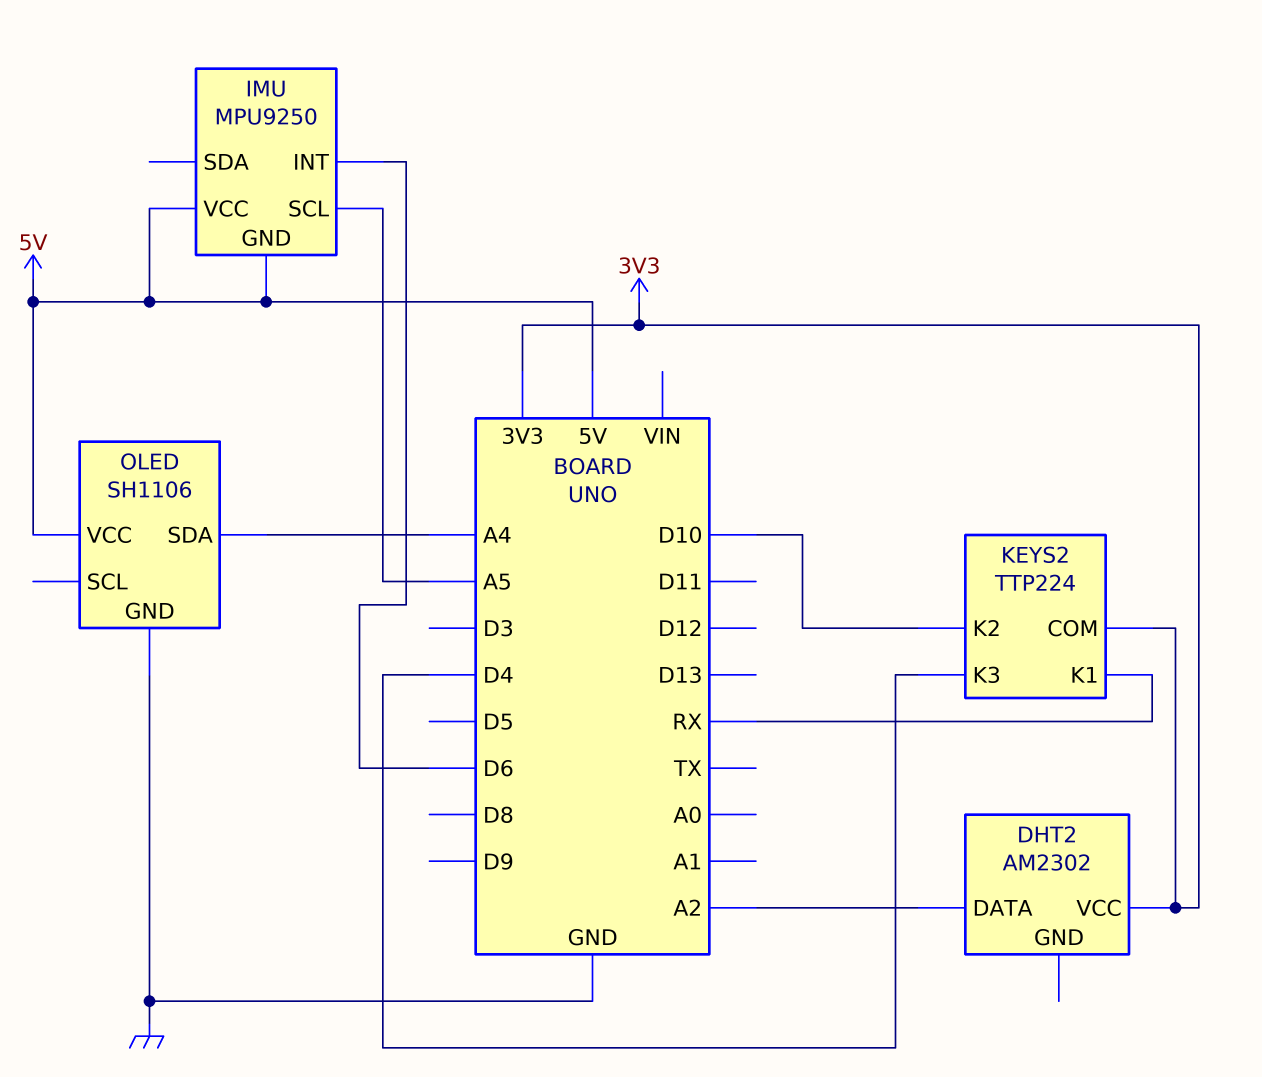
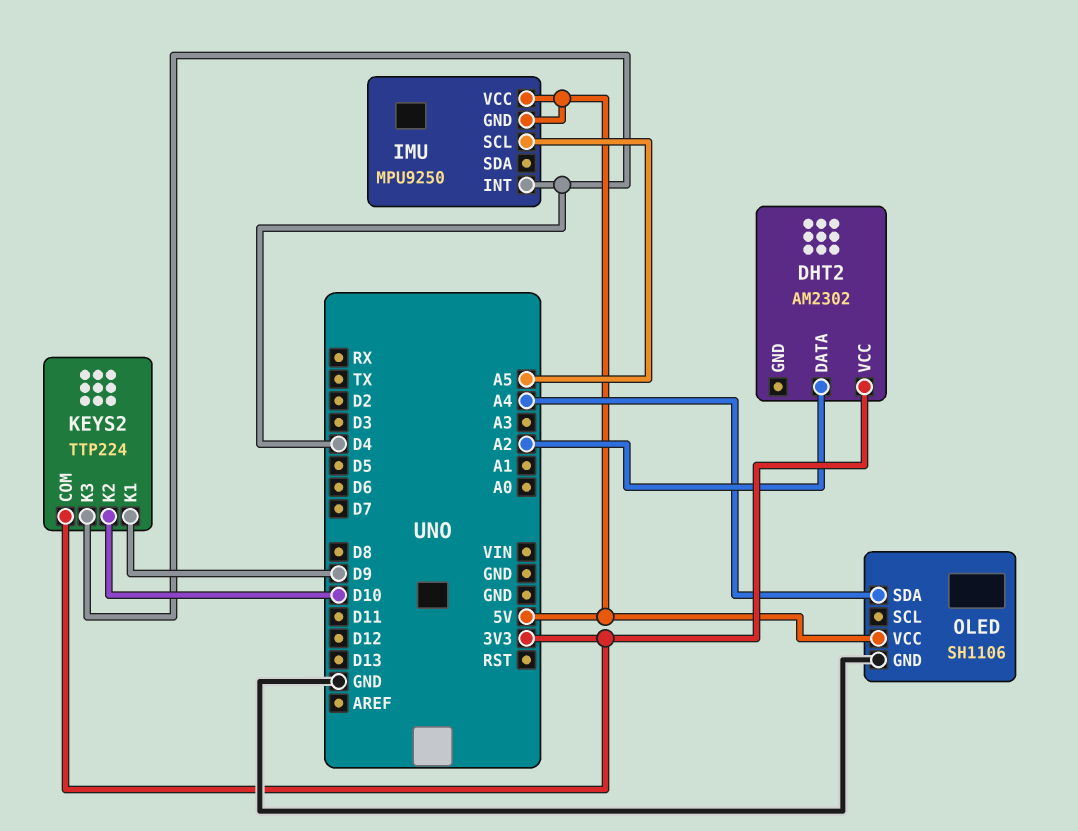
IMU pin INT: D6 -> D4
KEYS2 pin K1: RX -> D9

